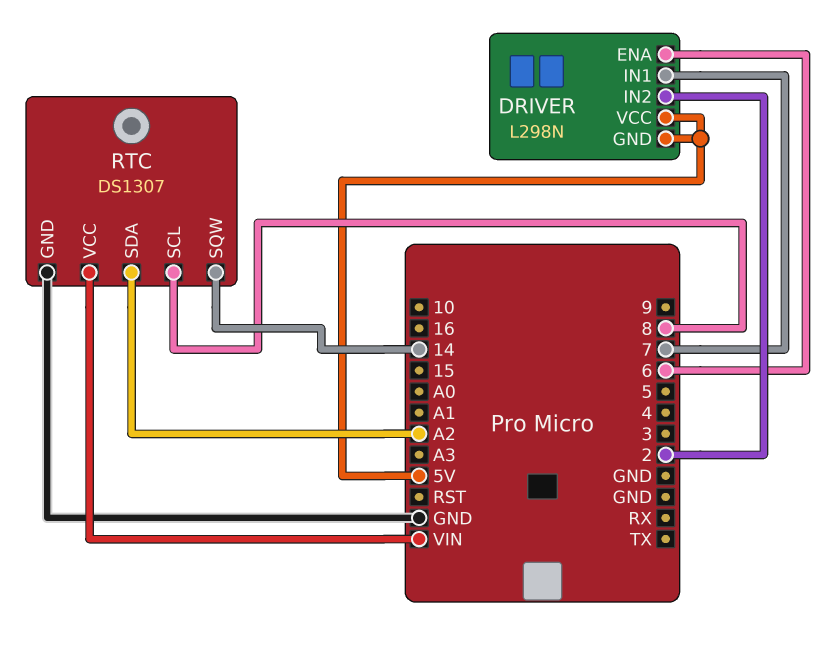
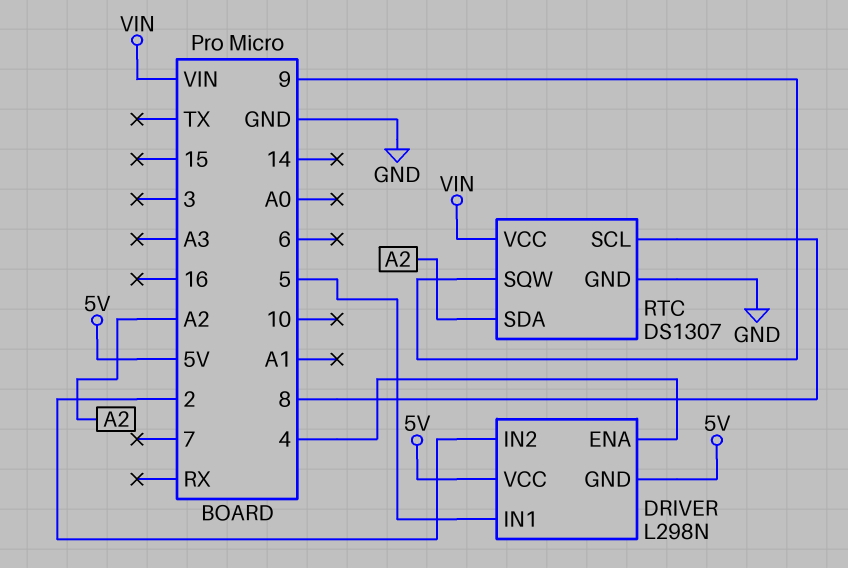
DRIVER pin ENA: 6 -> 4
DRIVER pin IN1: 7 -> 5
RTC pin SQW: 14 -> 9

